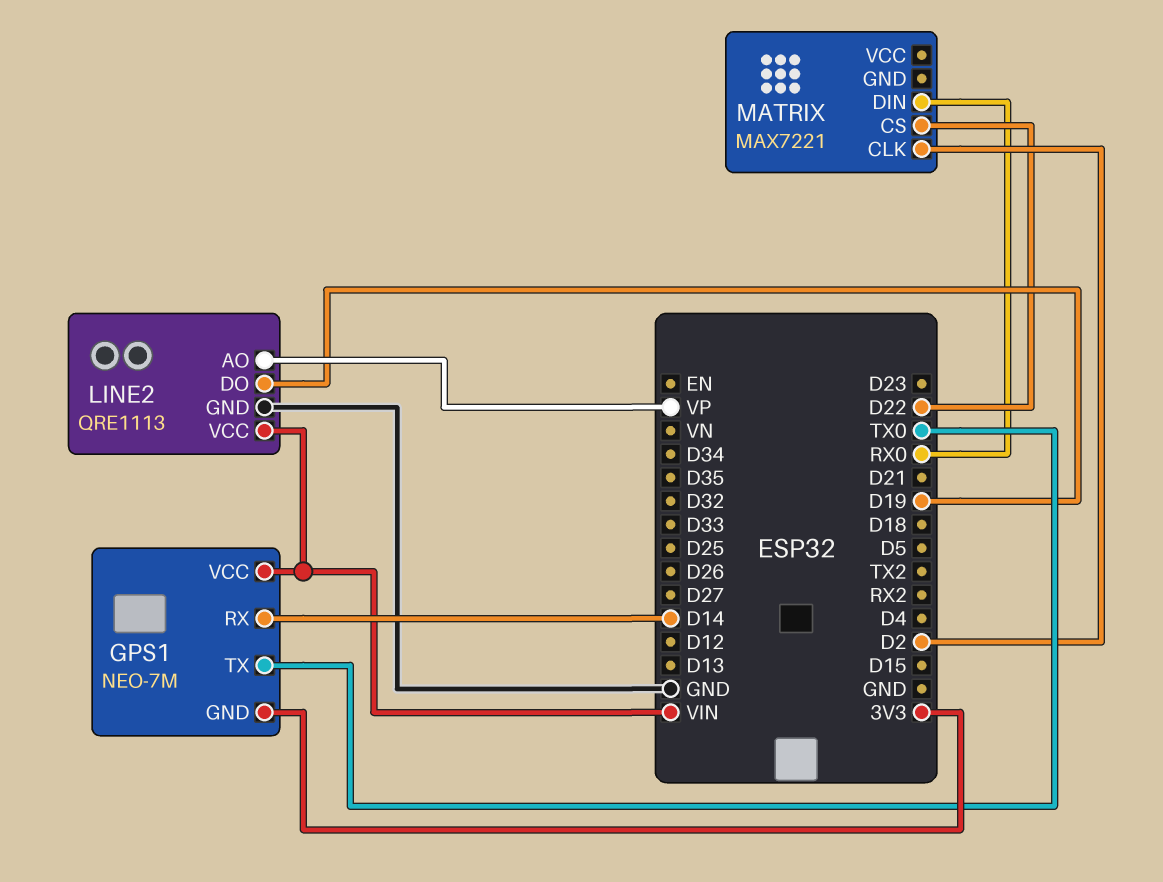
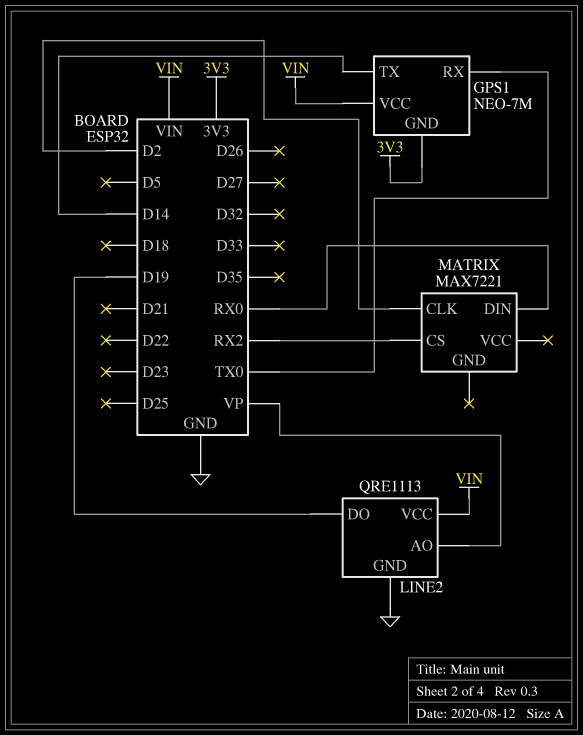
GPS1 pin RX: D14 -> TX0
GPS1 pin TX: TX0 -> D14
MATRIX pin CS: D22 -> RX2

